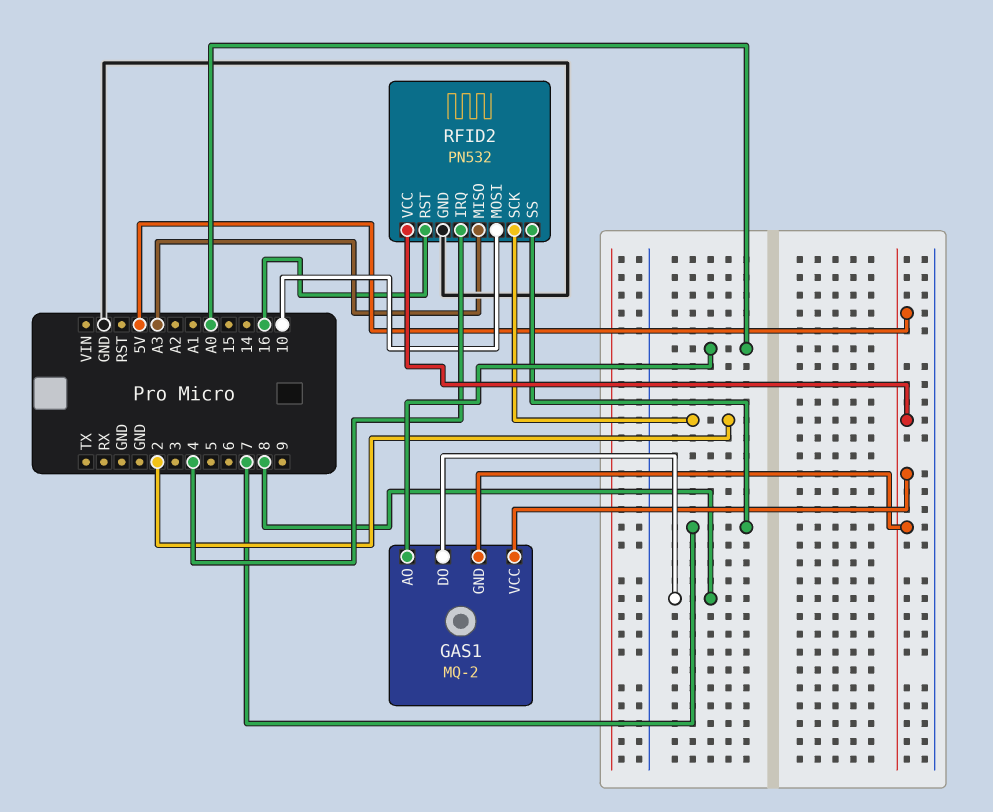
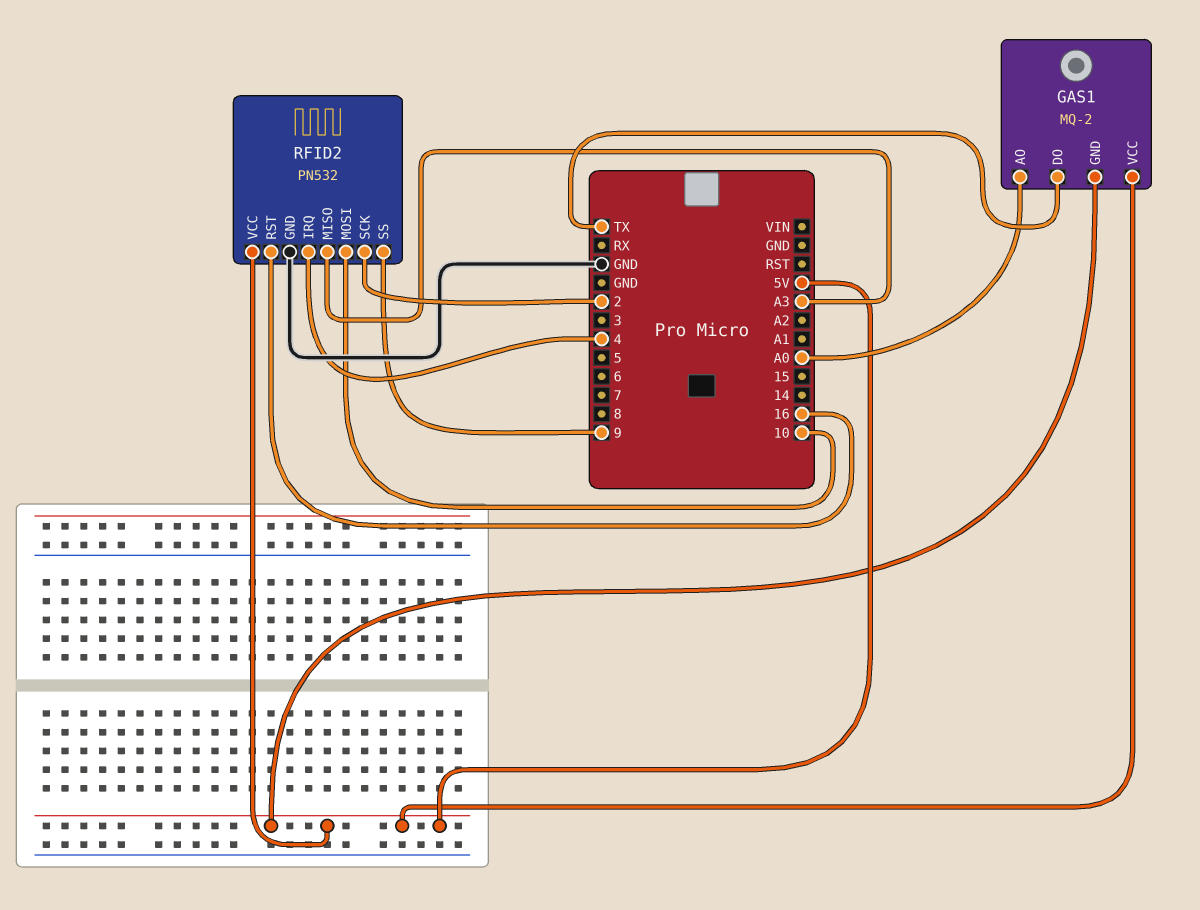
GAS1 pin DO: 8 -> TX
RFID2 pin SS: 7 -> 9

